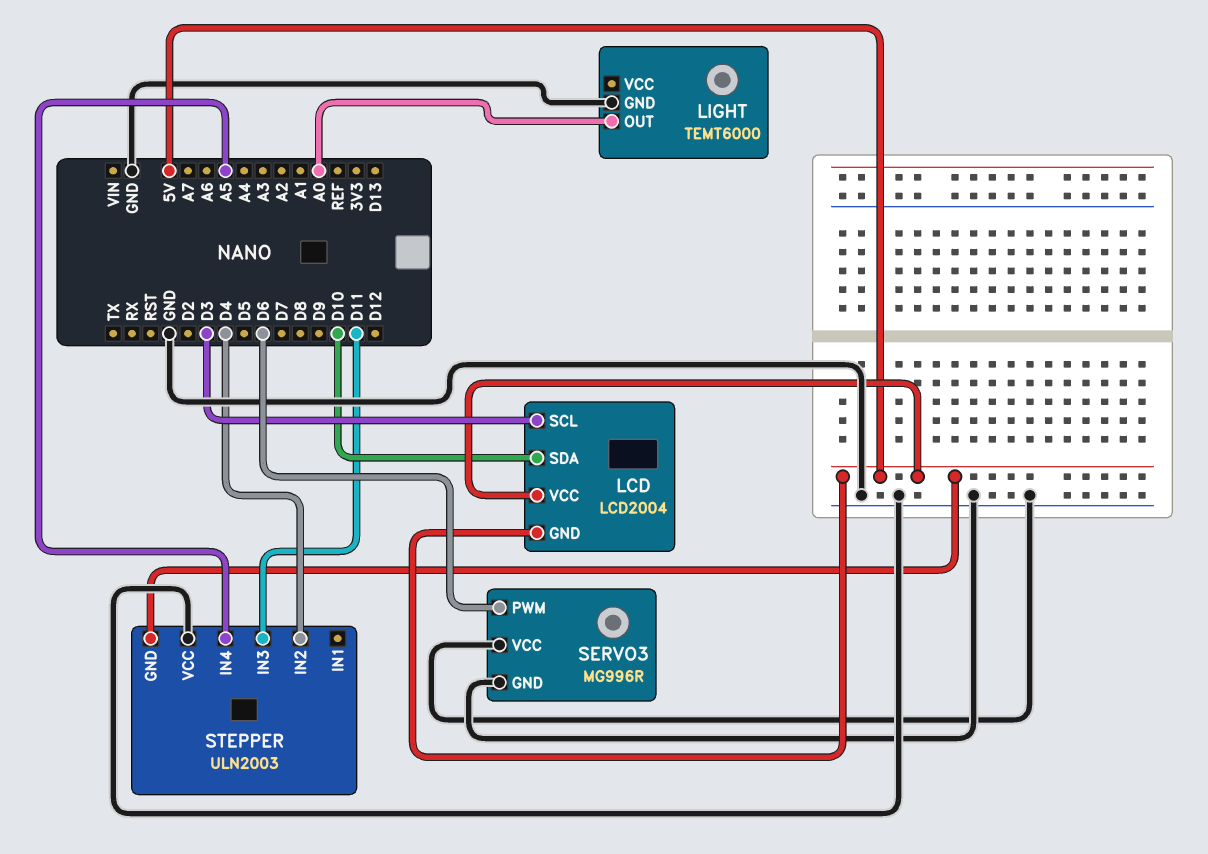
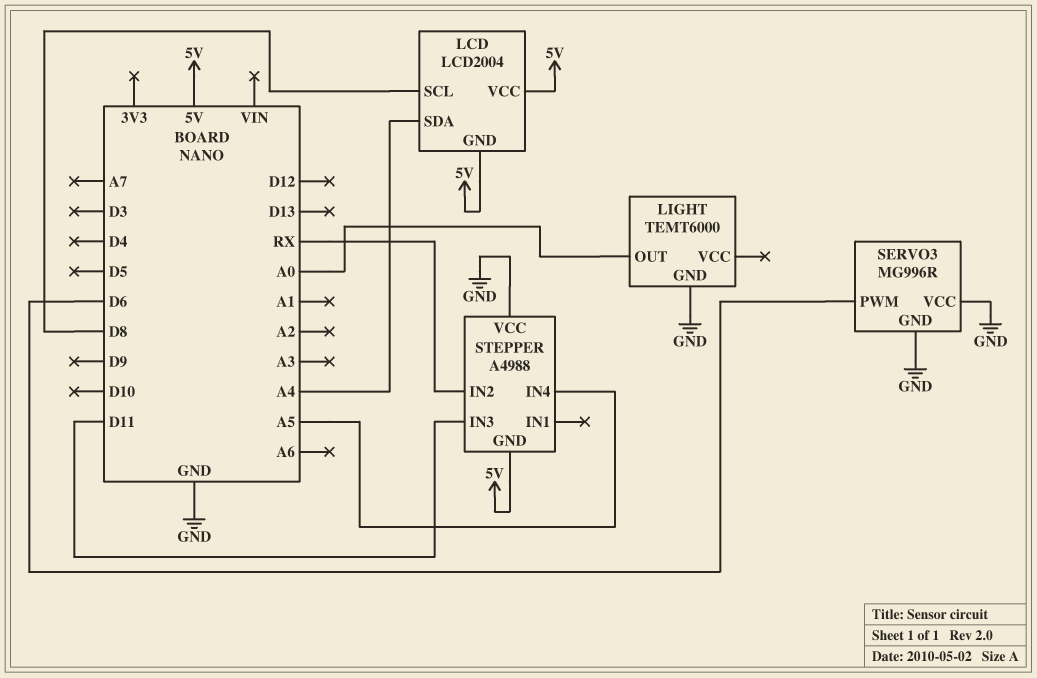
LCD pin SCL: D3 -> D8
LCD pin SDA: D10 -> A4
STEPPER: ULN2003 -> A4988
STEPPER pin IN2: D4 -> RX

